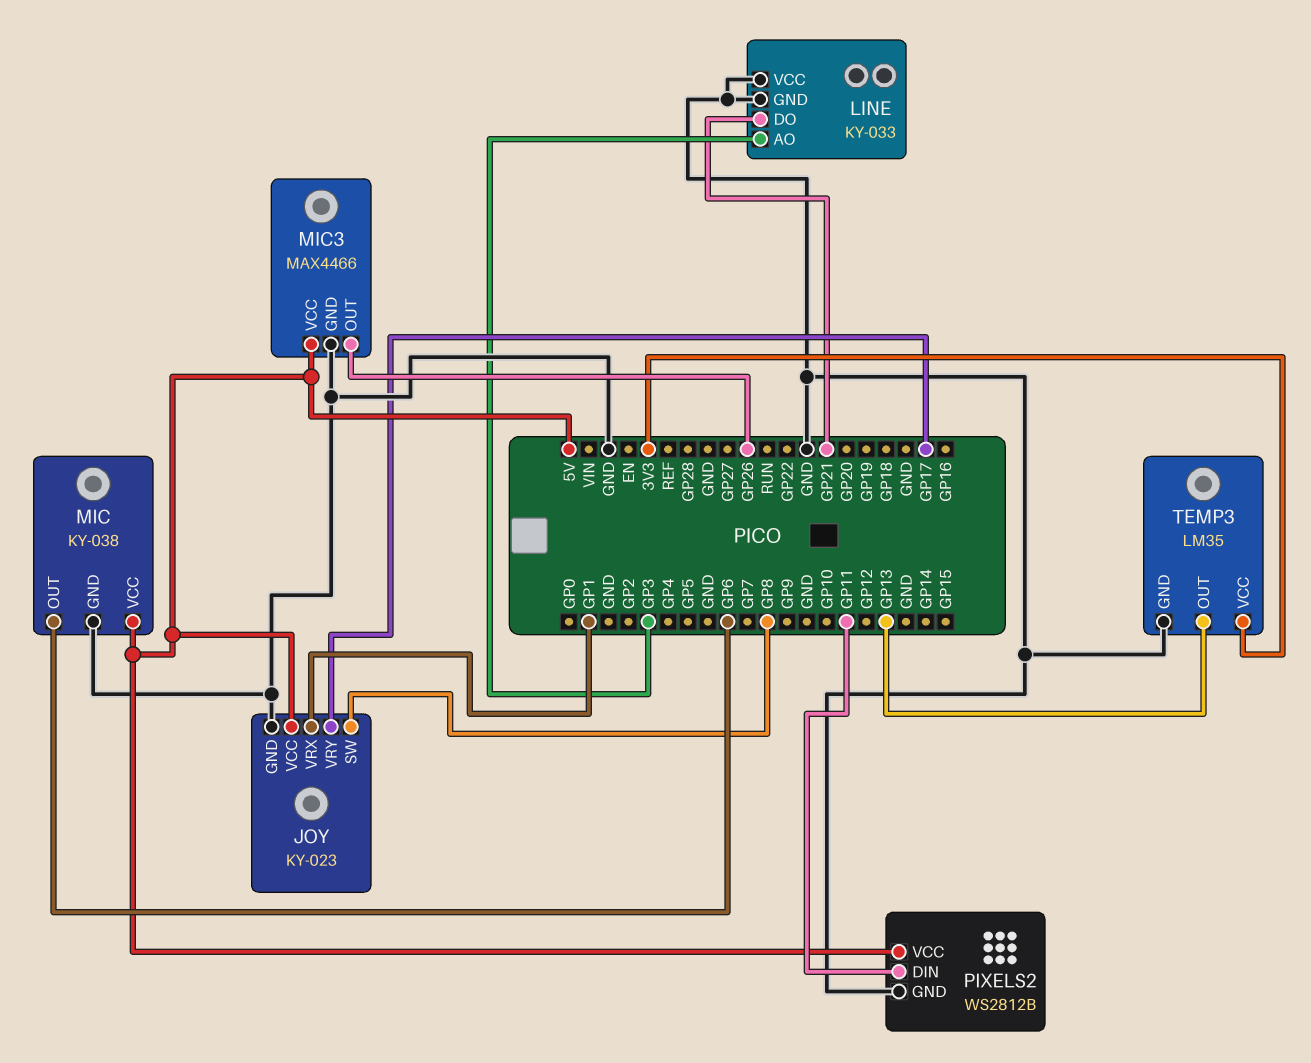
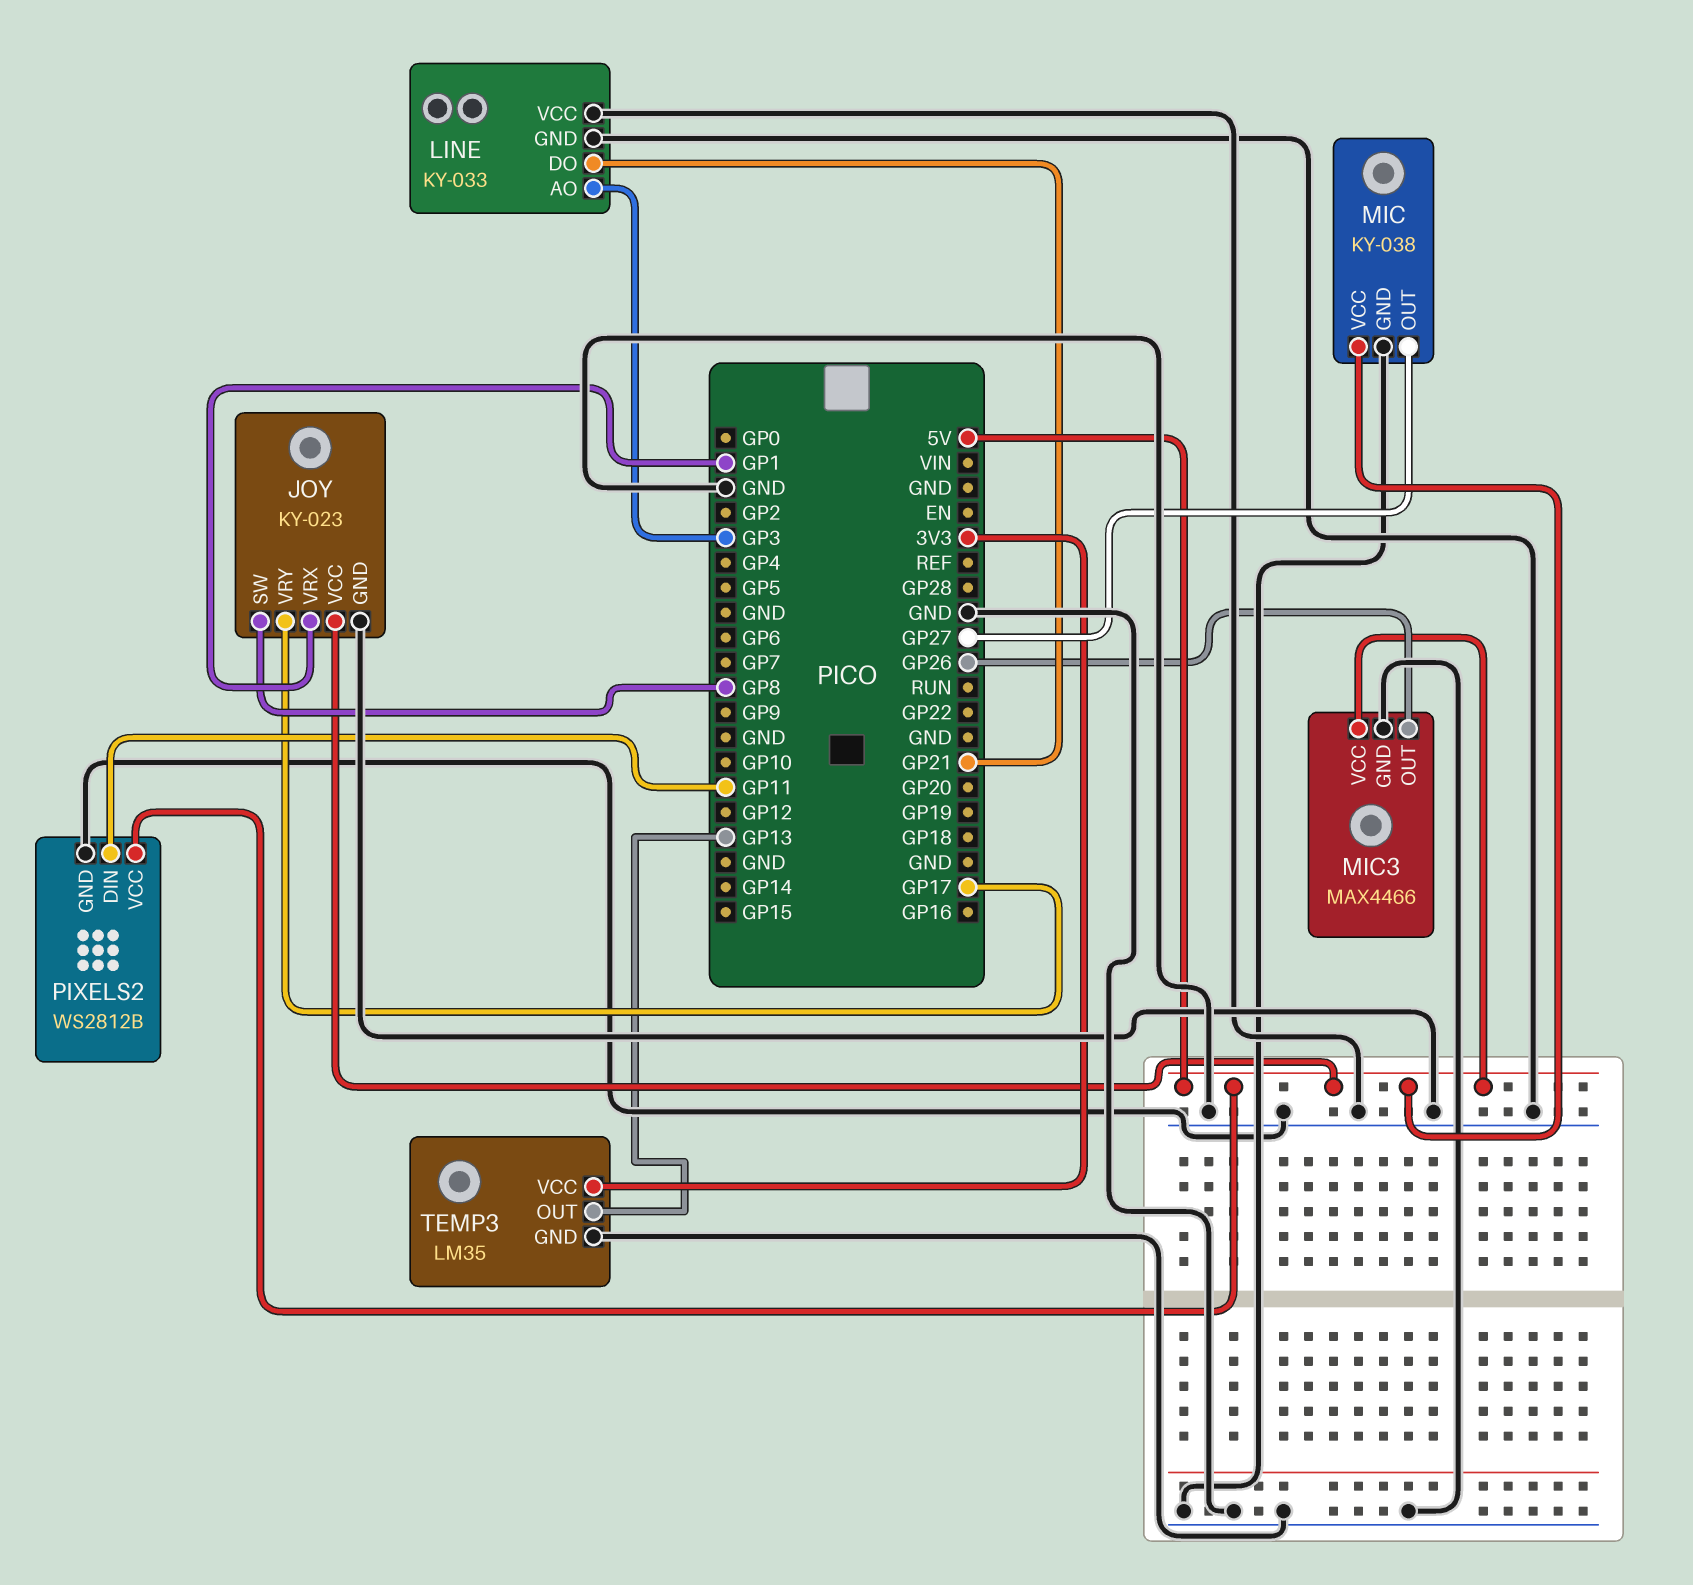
MIC pin OUT: GP6 -> GP27

